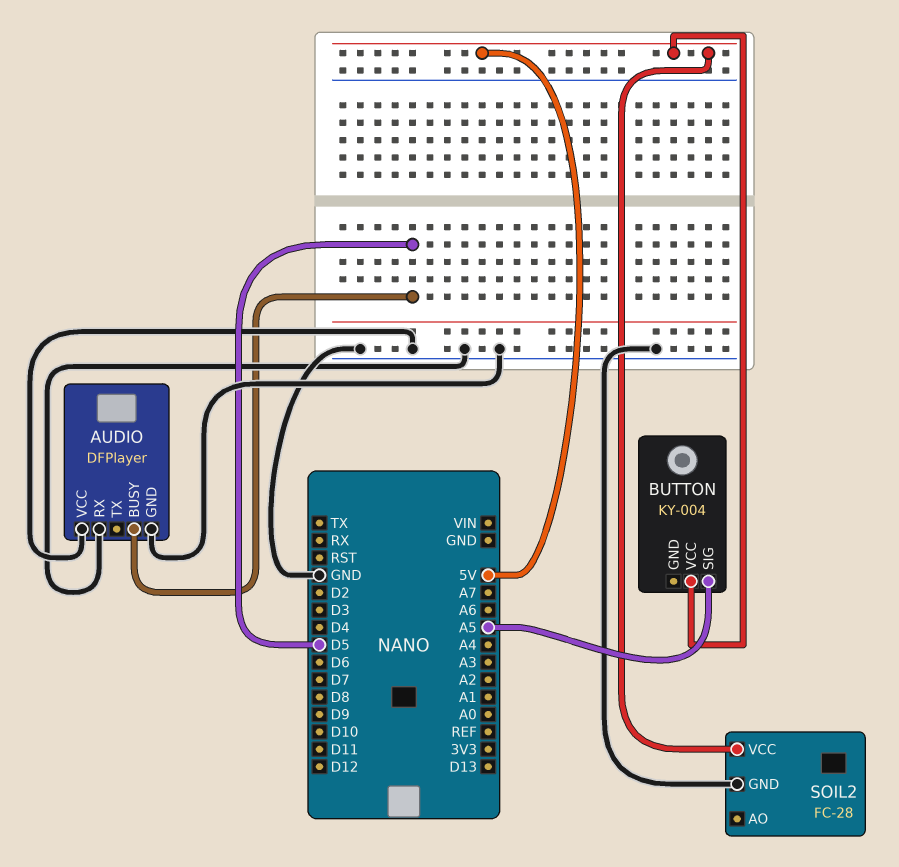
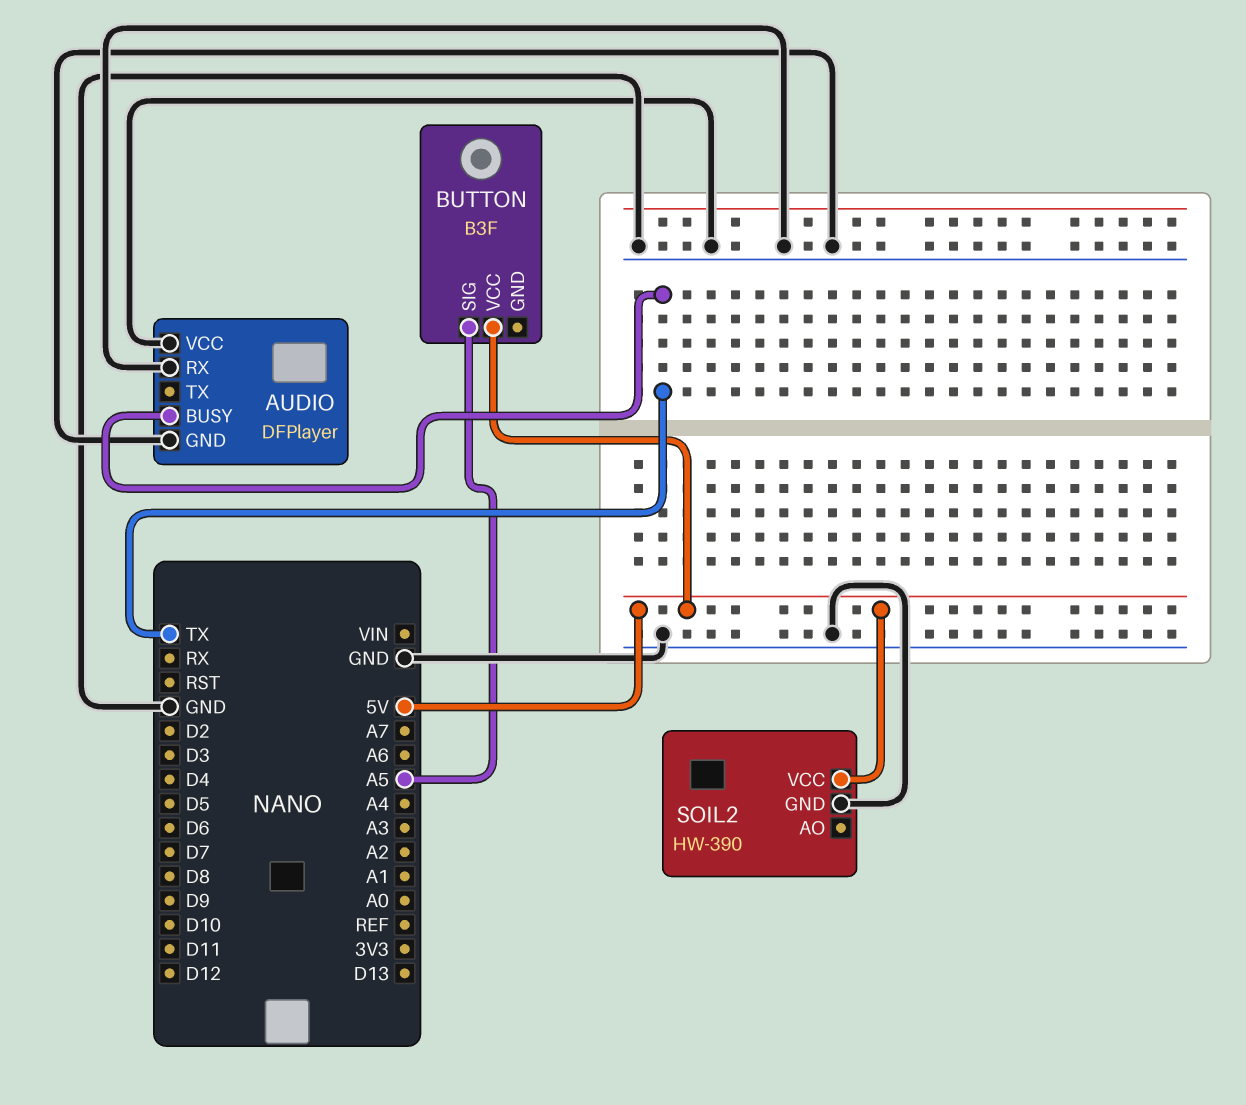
AUDIO pin BUSY: D5 -> TX
BUTTON: KY-004 -> B3F
SOIL2: FC-28 -> HW-390

